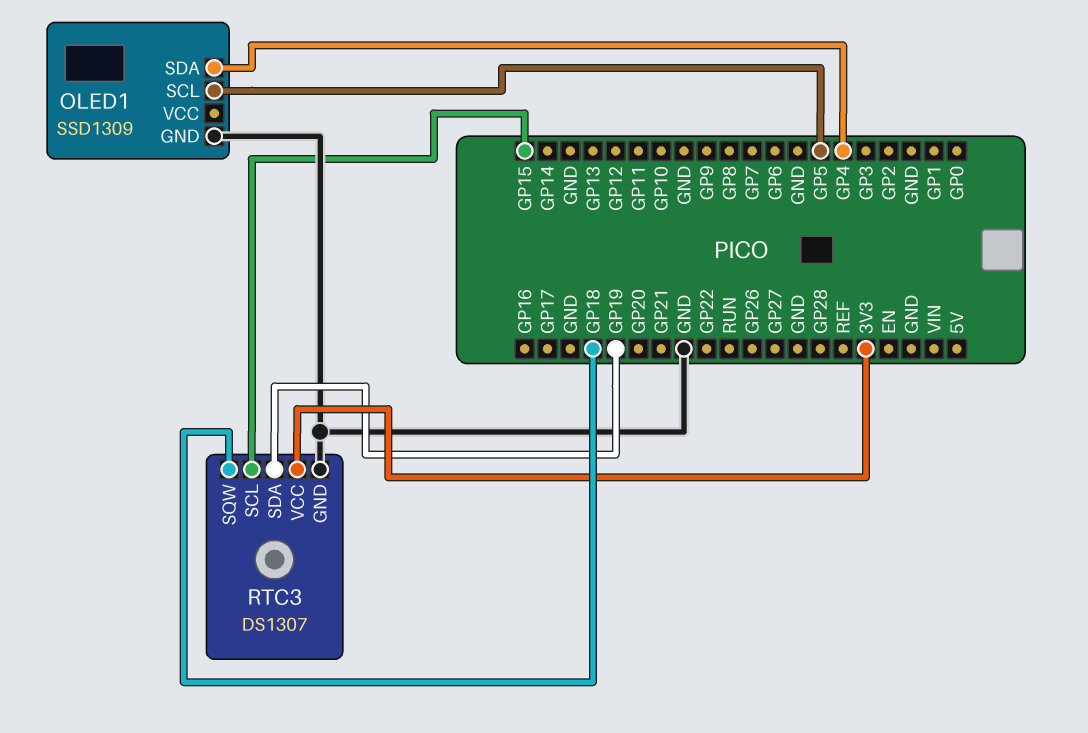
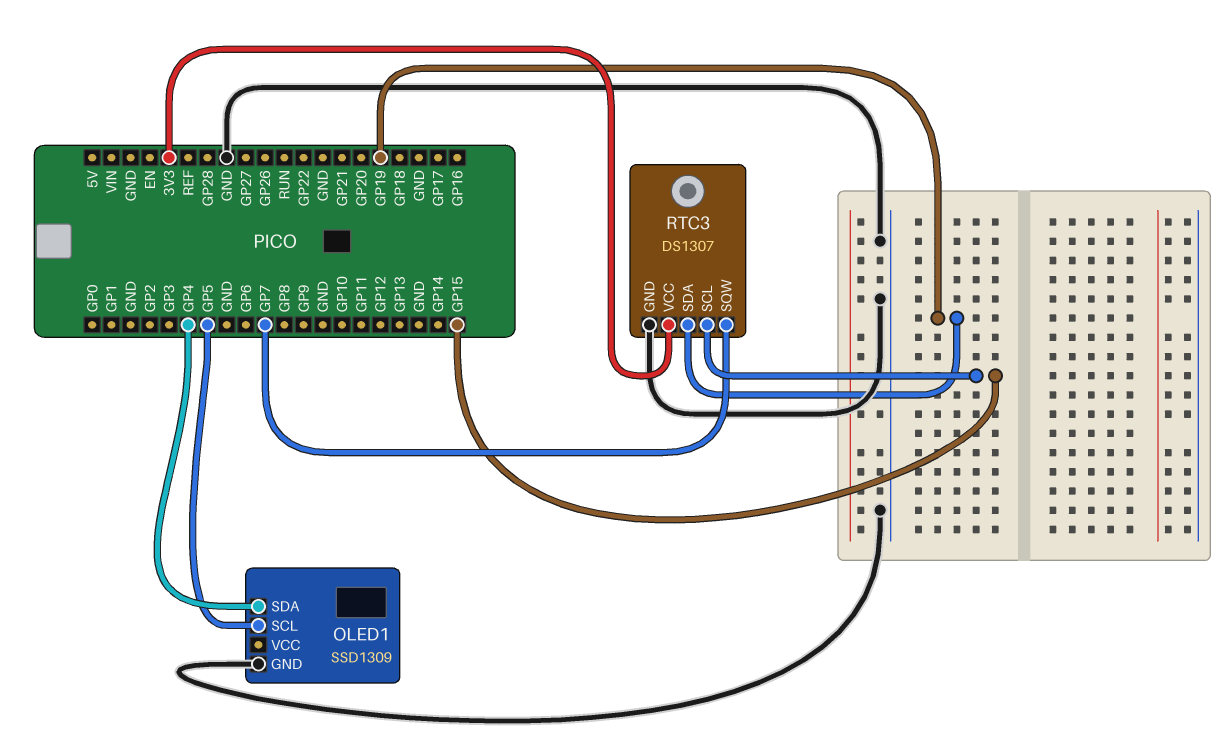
RTC3 pin SQW: GP18 -> GP7

